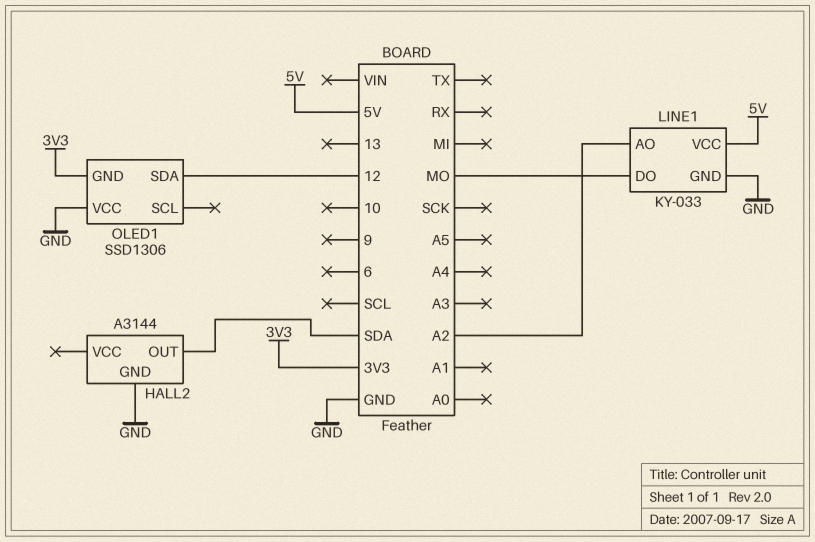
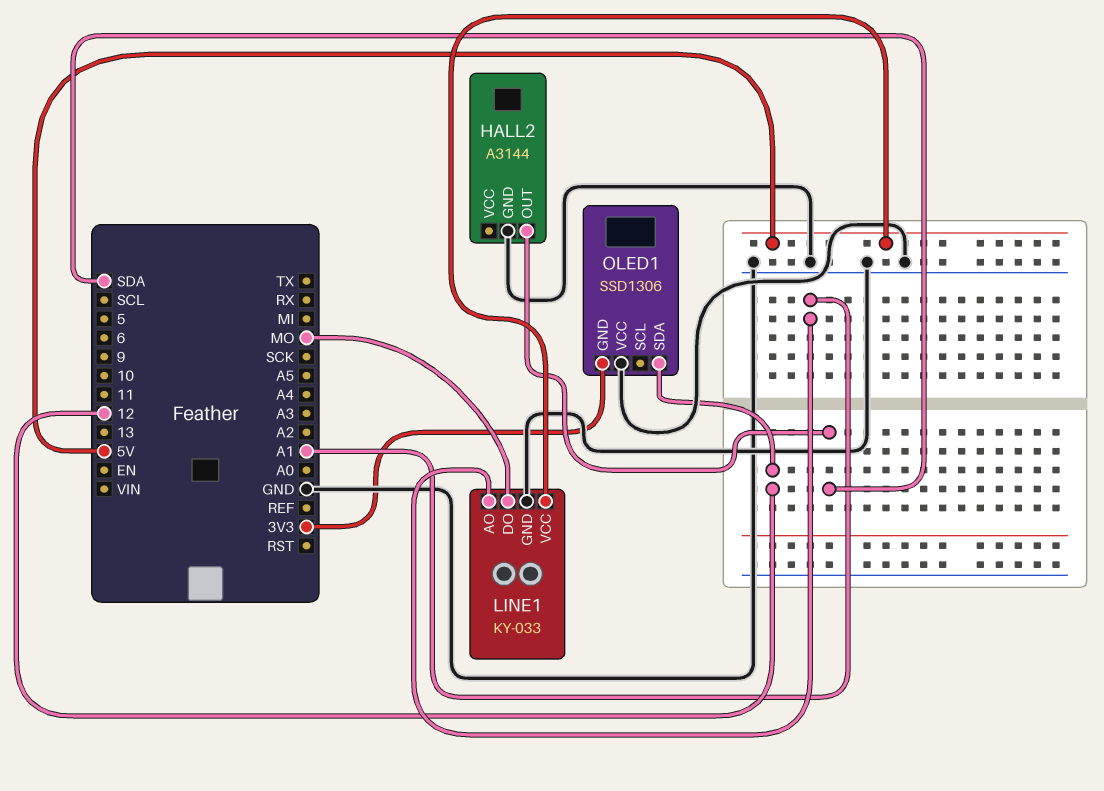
LINE1 pin AO: A2 -> A1

